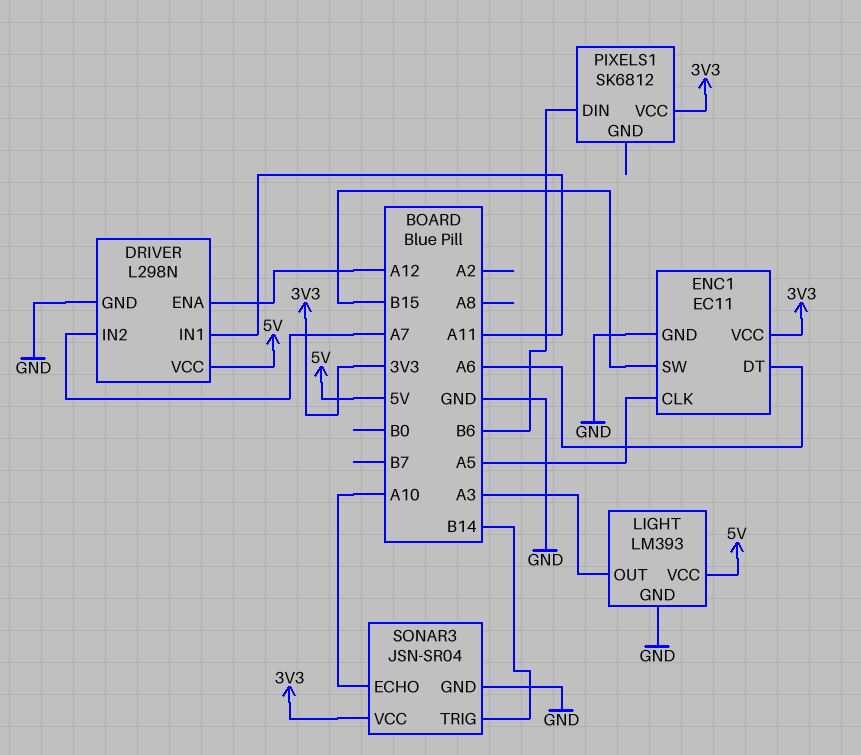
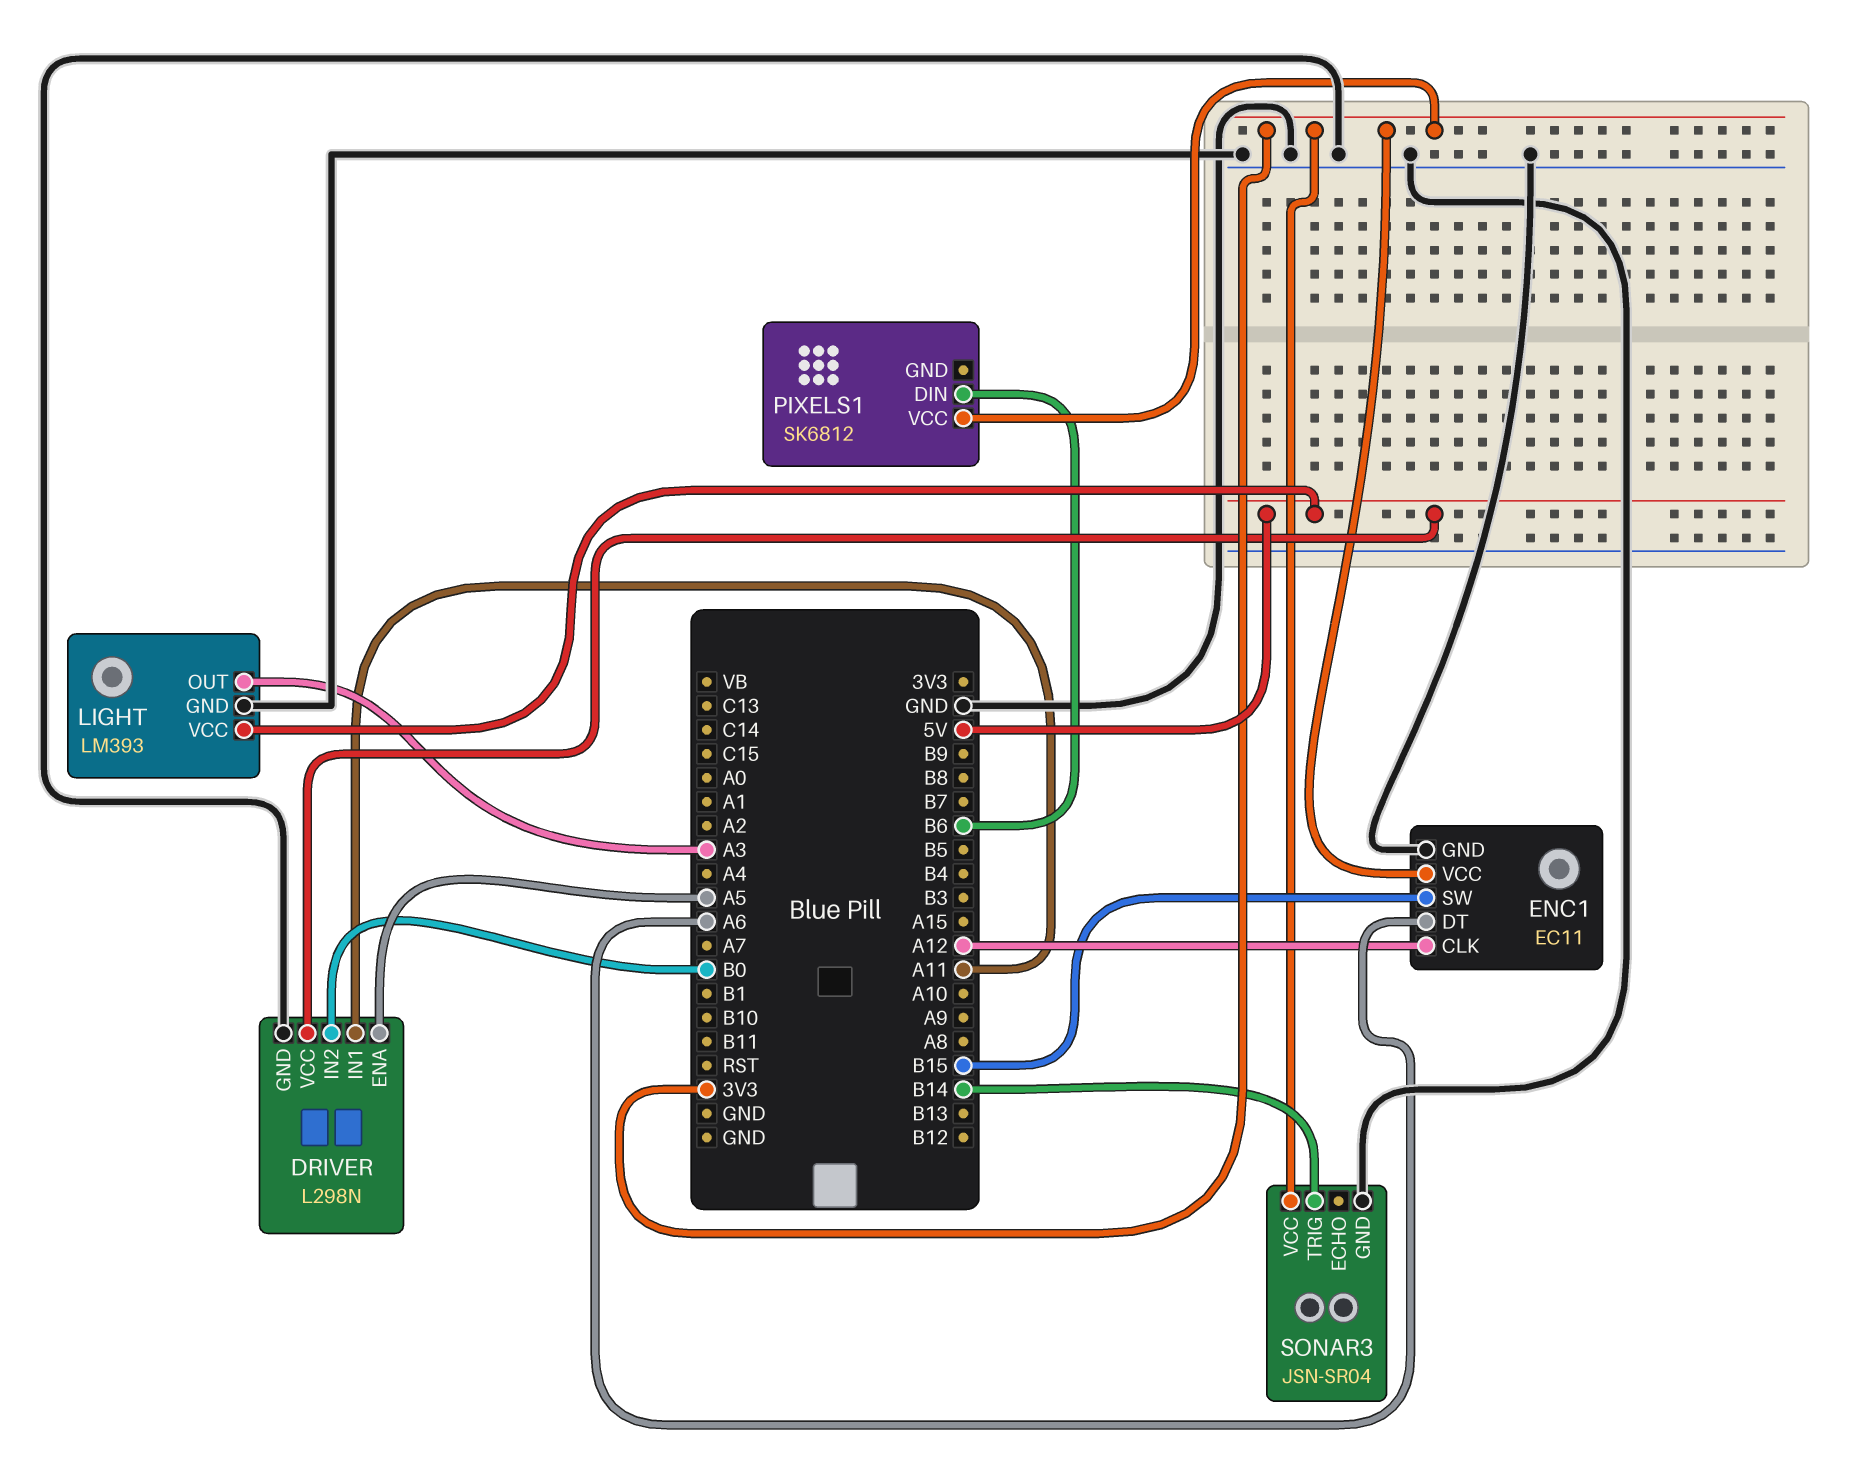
DRIVER pin ENA: A12 -> A5
DRIVER pin IN2: A7 -> B0
ENC1 pin CLK: A5 -> A12
SONAR3 pin ECHO: A10 -> none

